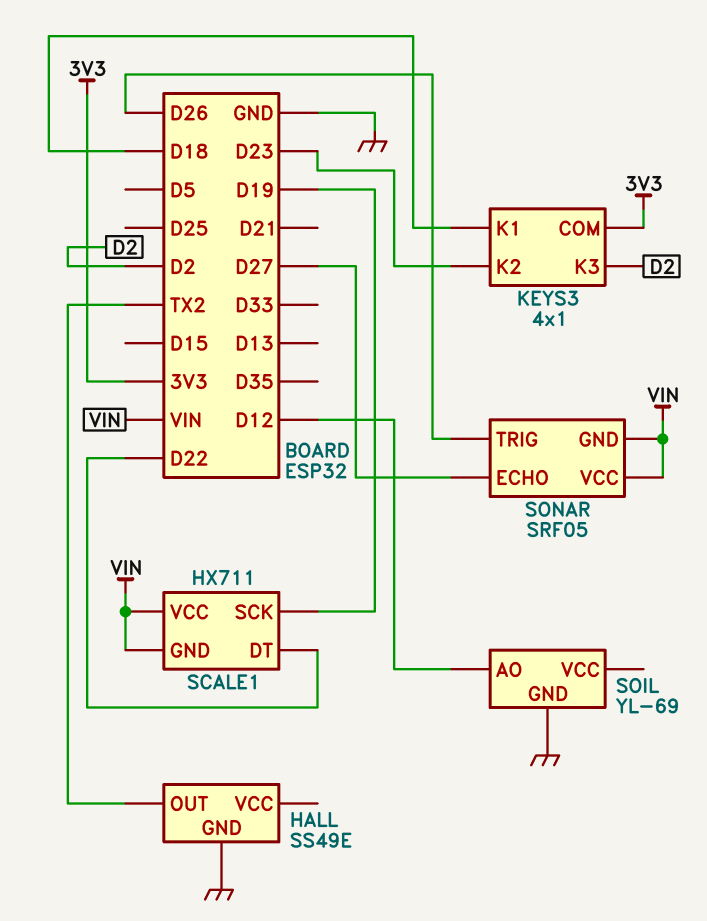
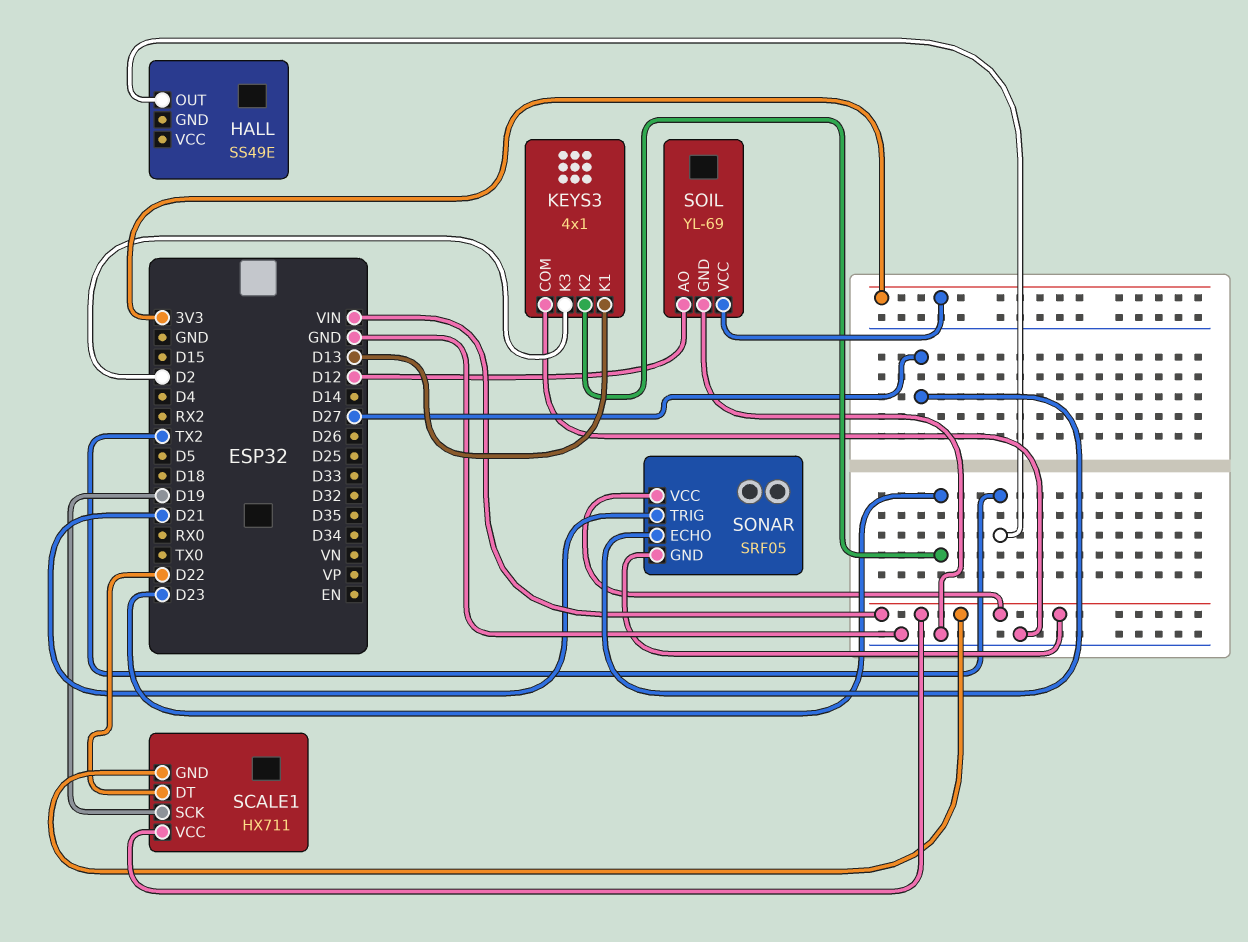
HALL pin GND: GND -> none
KEYS3 pin COM: 3V3 -> GND
KEYS3 pin K1: D18 -> D13
SOIL pin VCC: none -> 3V3
SONAR pin TRIG: D26 -> D21

